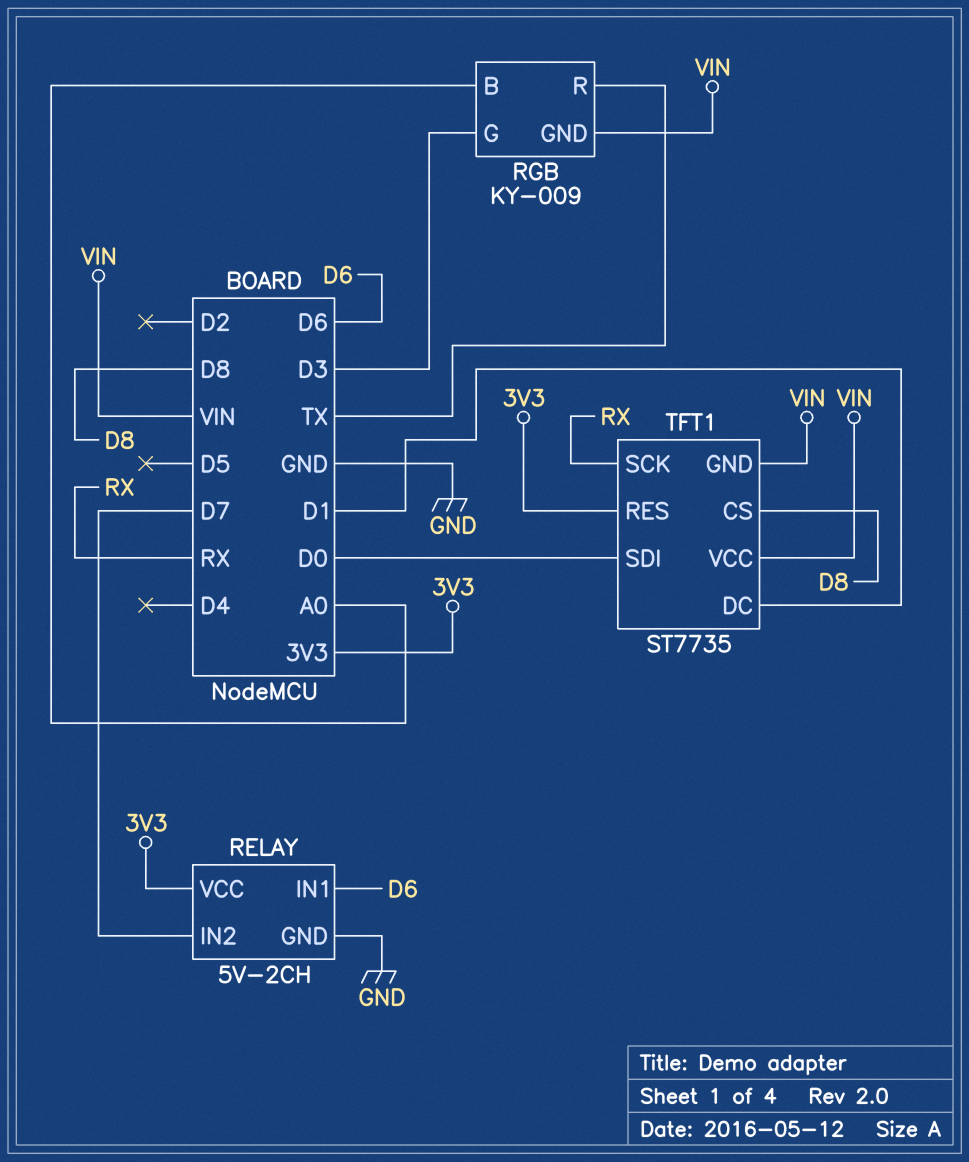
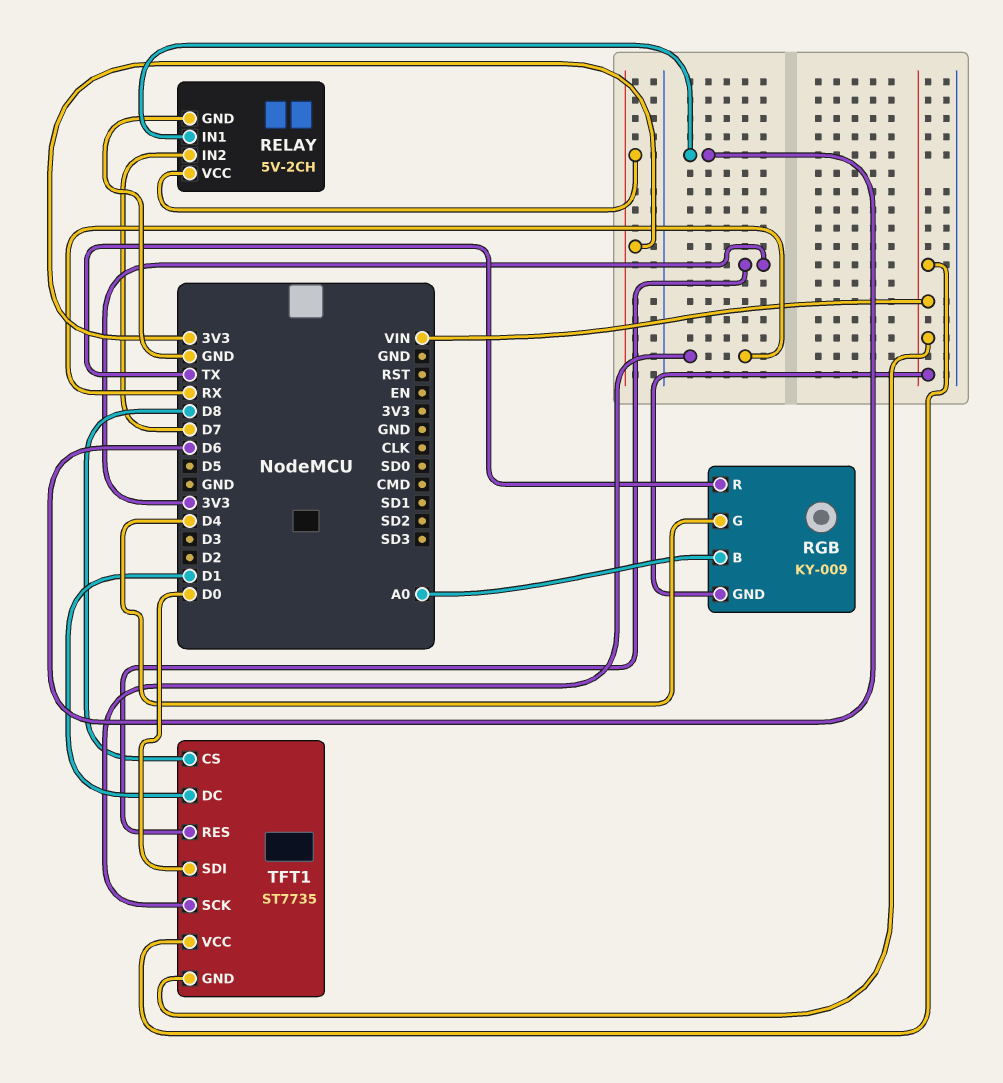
RGB pin G: D3 -> D4

